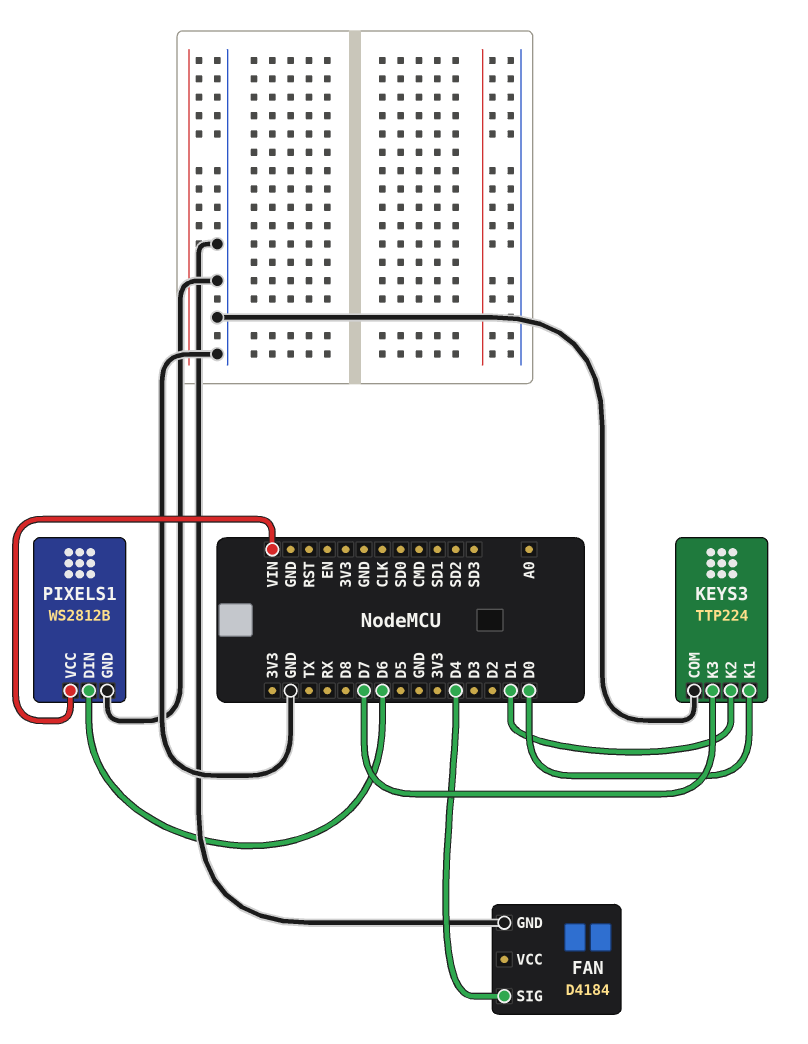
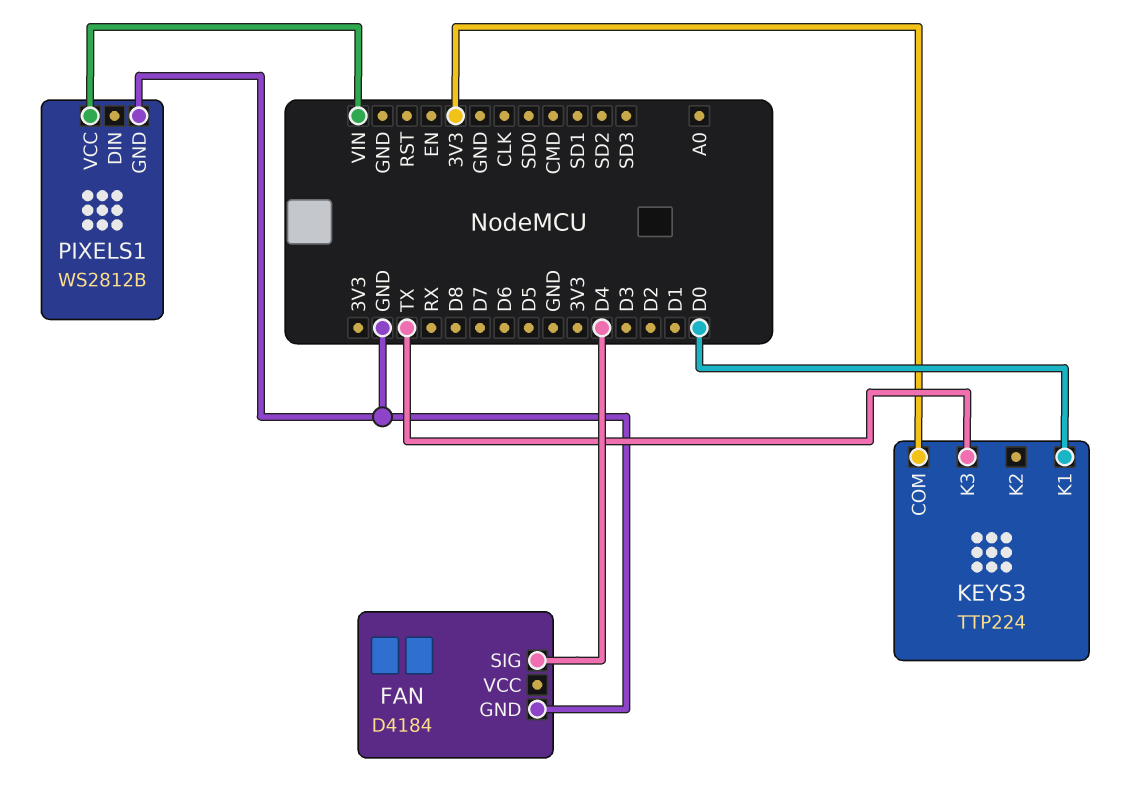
KEYS3 pin COM: GND -> 3V3
KEYS3 pin K2: D1 -> none
KEYS3 pin K3: D7 -> TX
PIXELS1 pin DIN: D6 -> none

